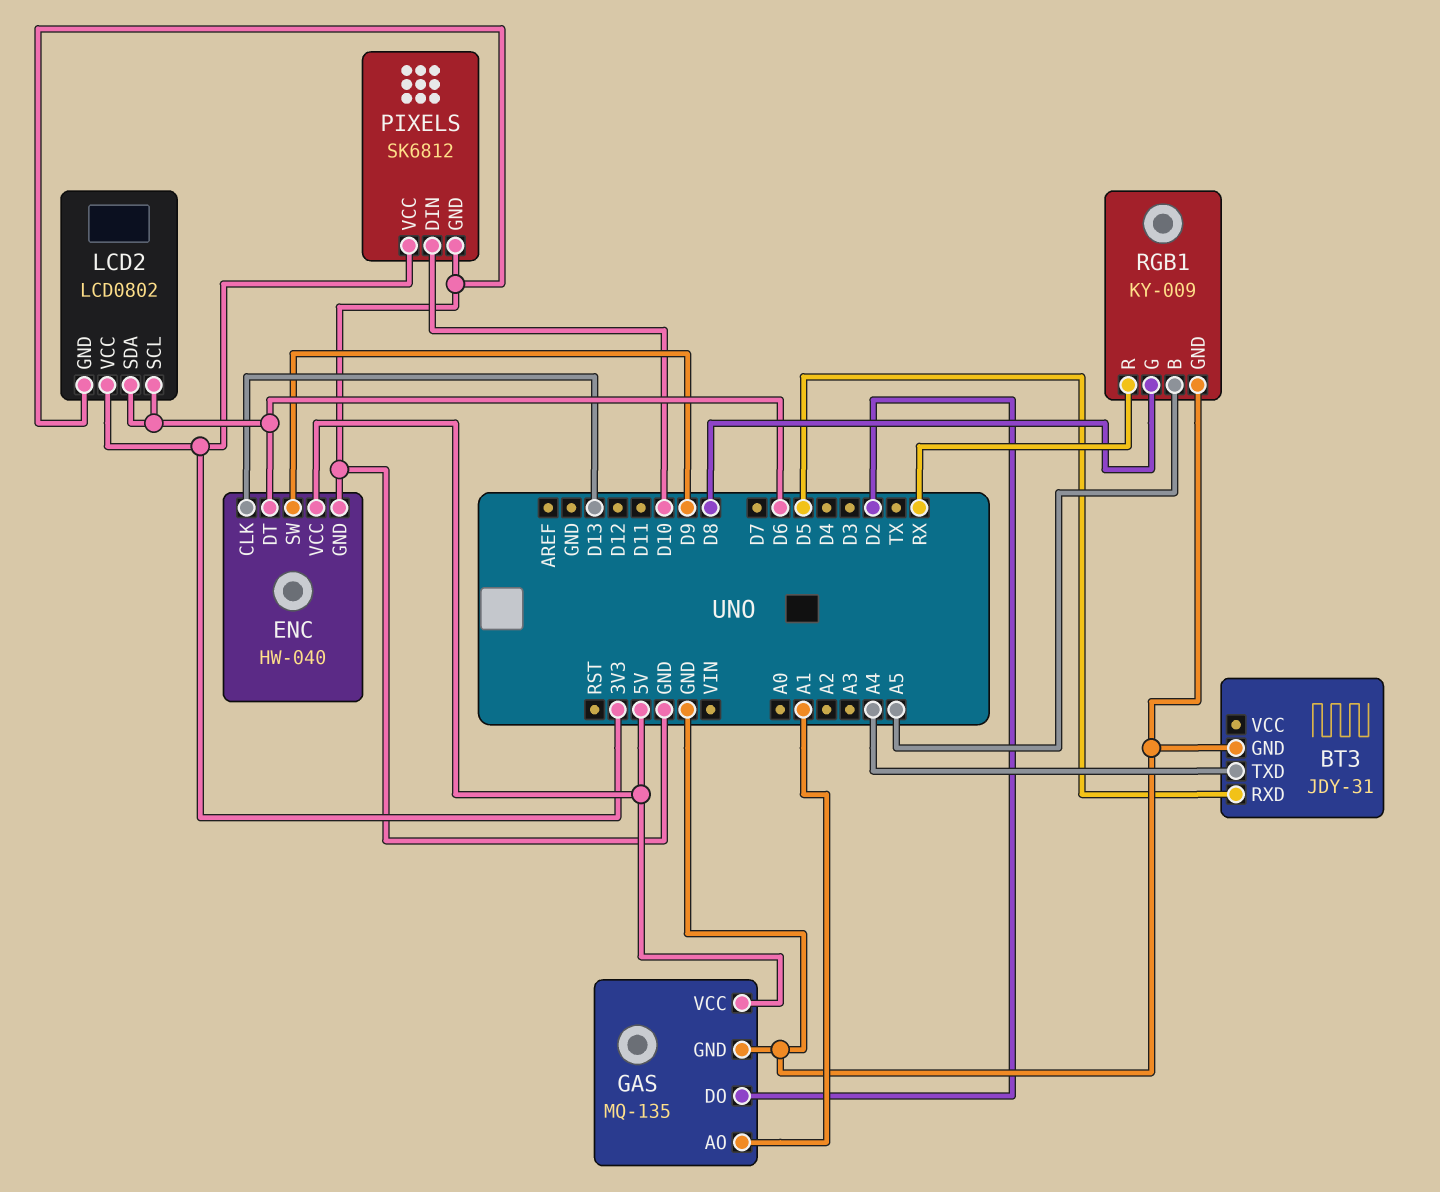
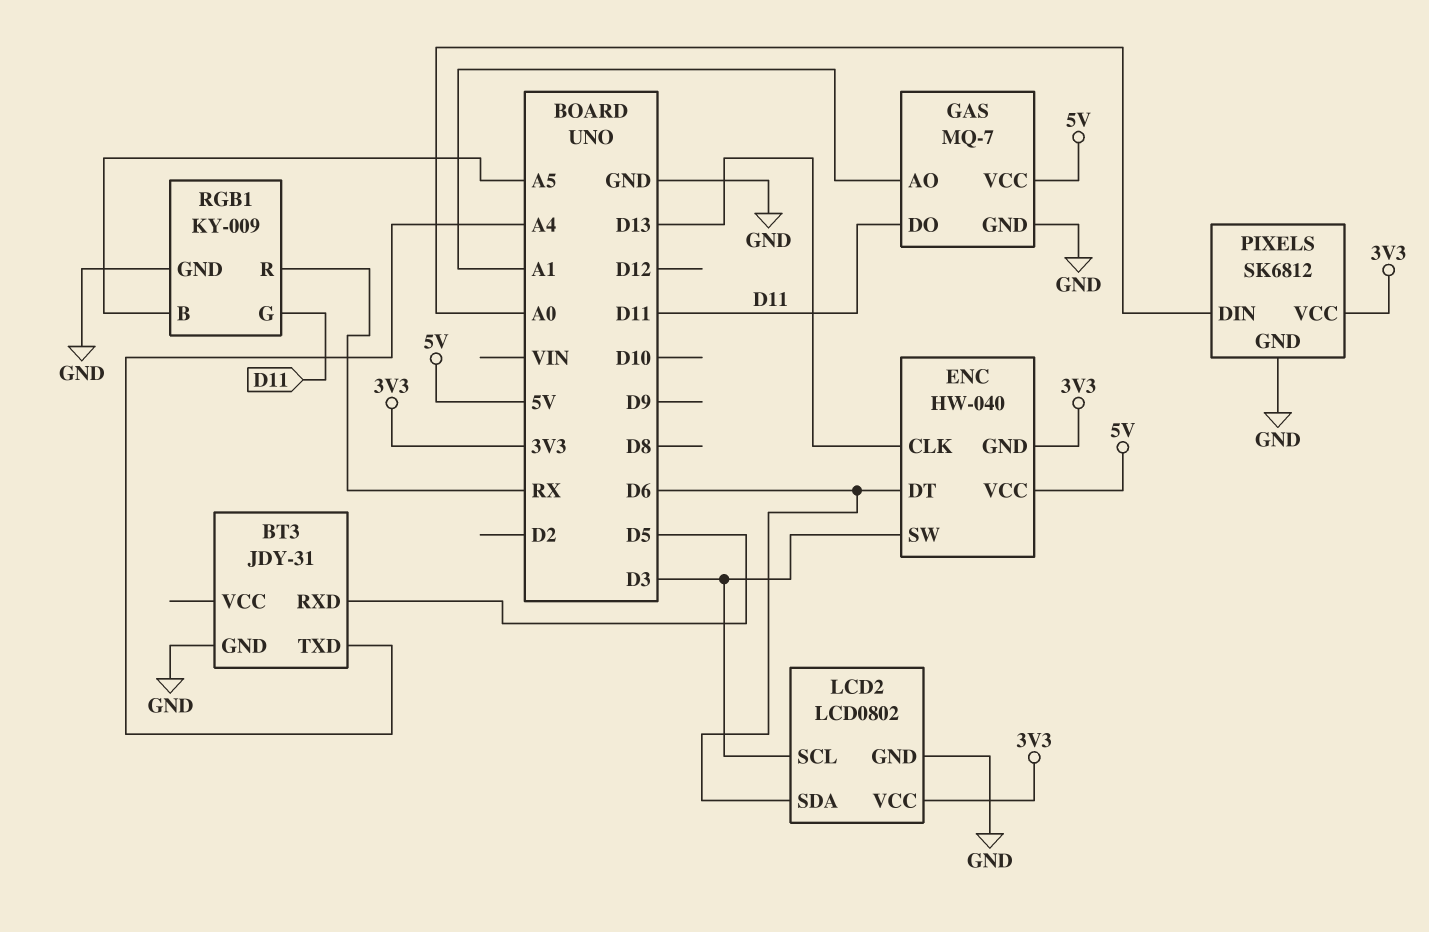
ENC pin GND: GND -> 3V3
ENC pin SW: D9 -> D3
GAS: MQ-135 -> MQ-7
GAS pin DO: D2 -> D11
LCD2 pin SCL: D6 -> D3
PIXELS pin DIN: D10 -> A0
RGB1 pin G: D8 -> D11

